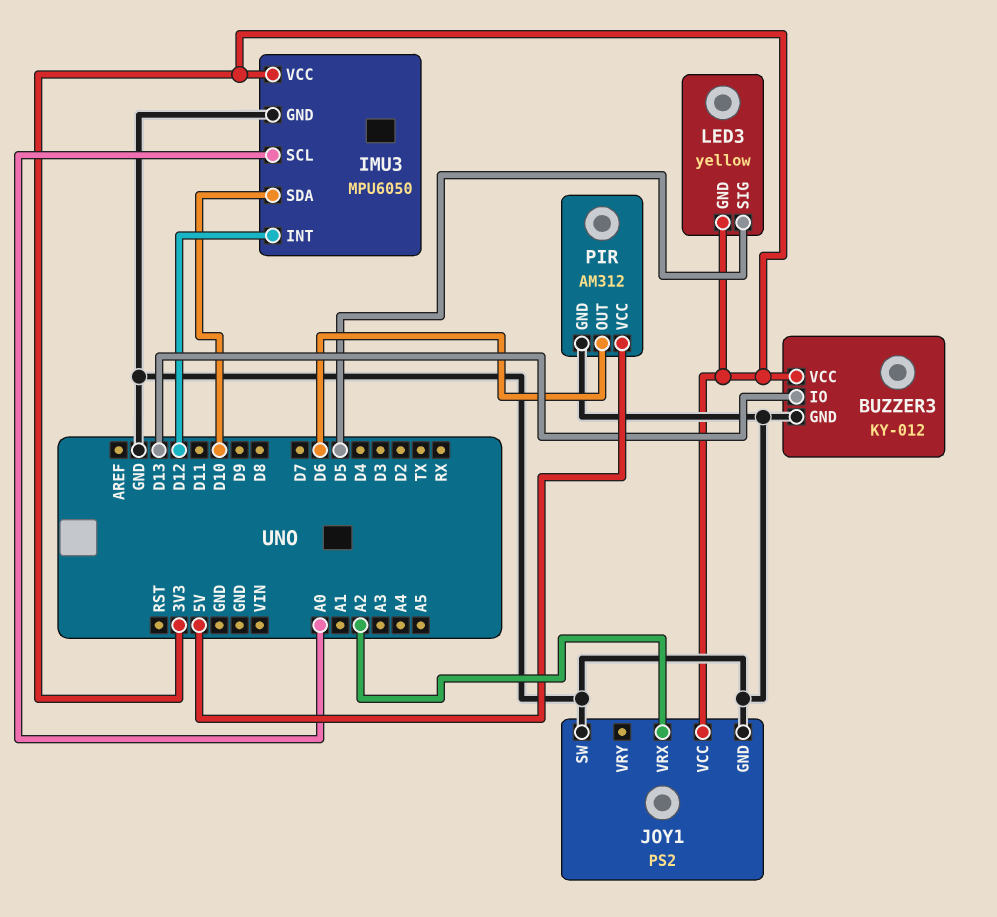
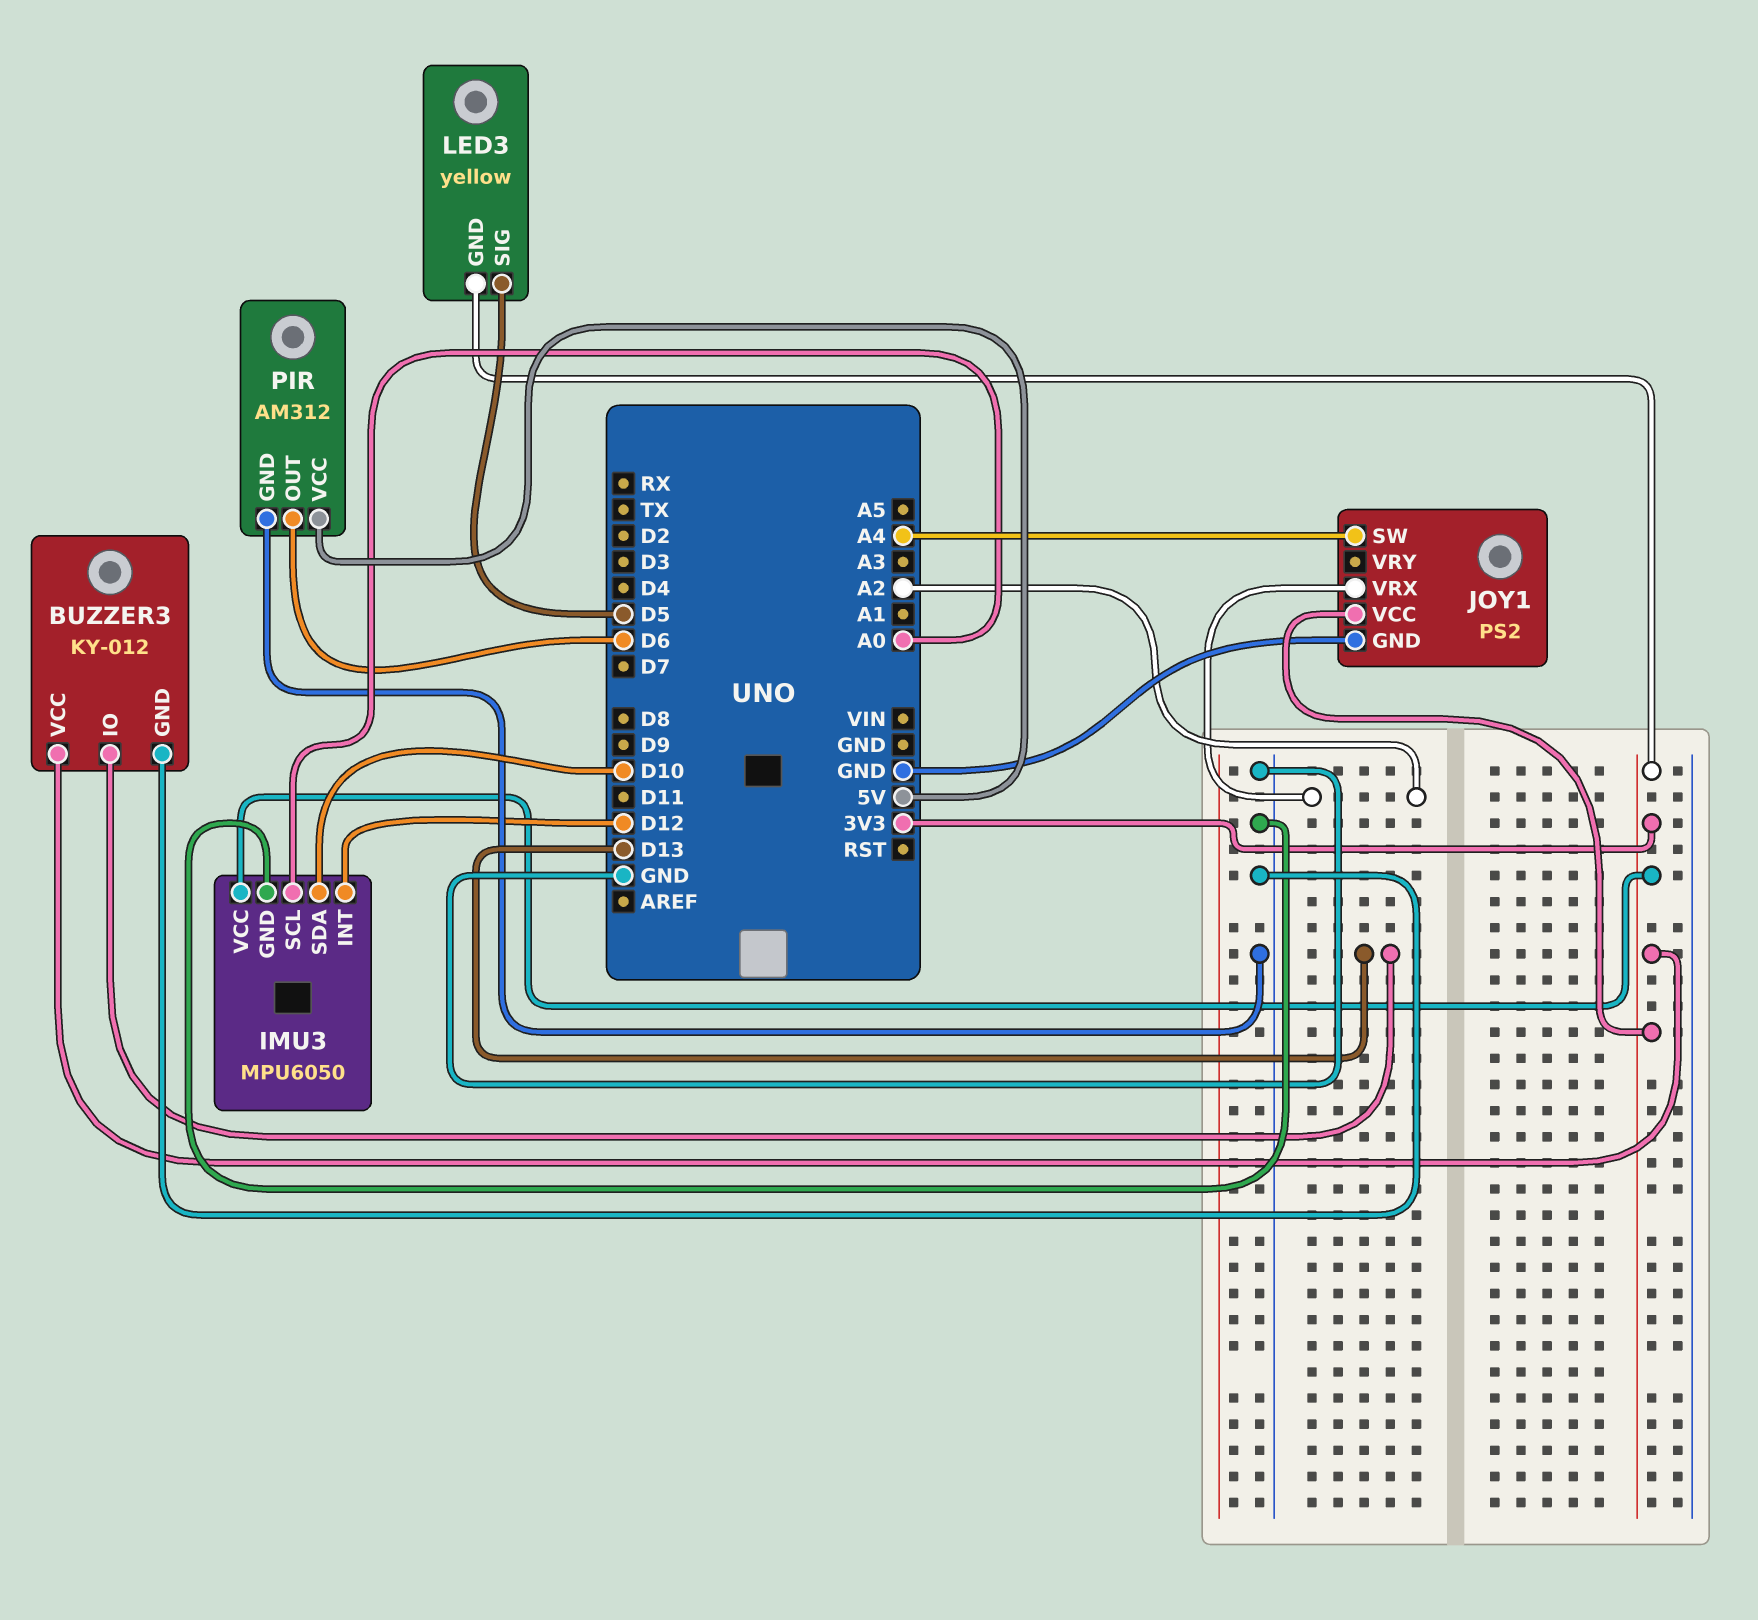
JOY1 pin SW: GND -> A4

